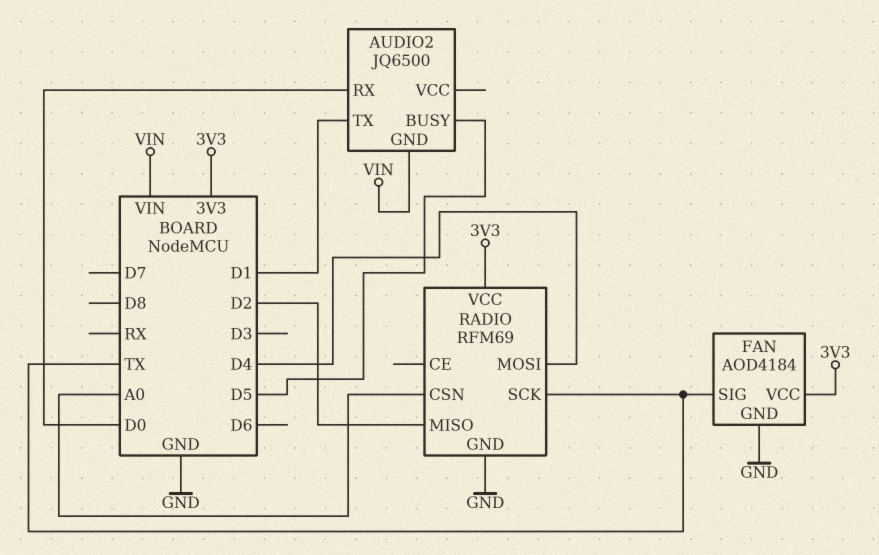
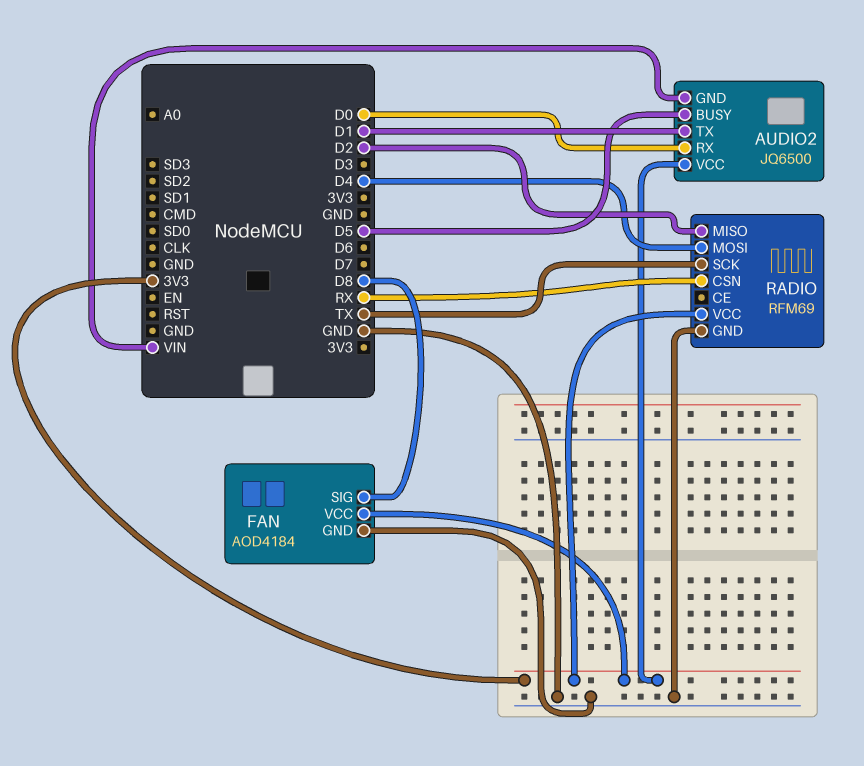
AUDIO2 pin VCC: none -> 3V3
FAN pin SIG: TX -> D8
RADIO pin CSN: A0 -> RX

